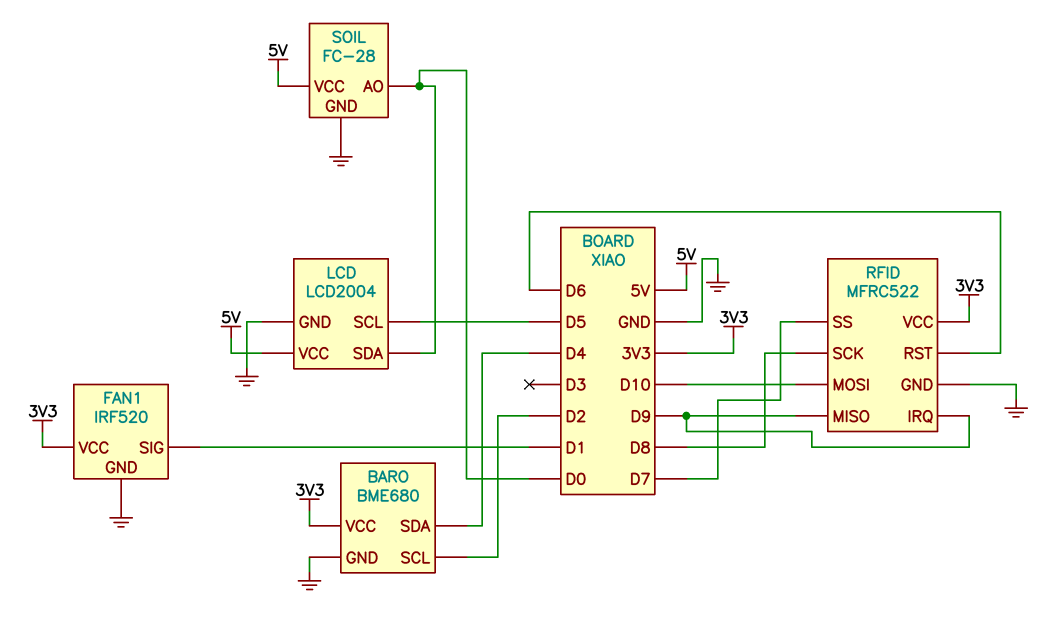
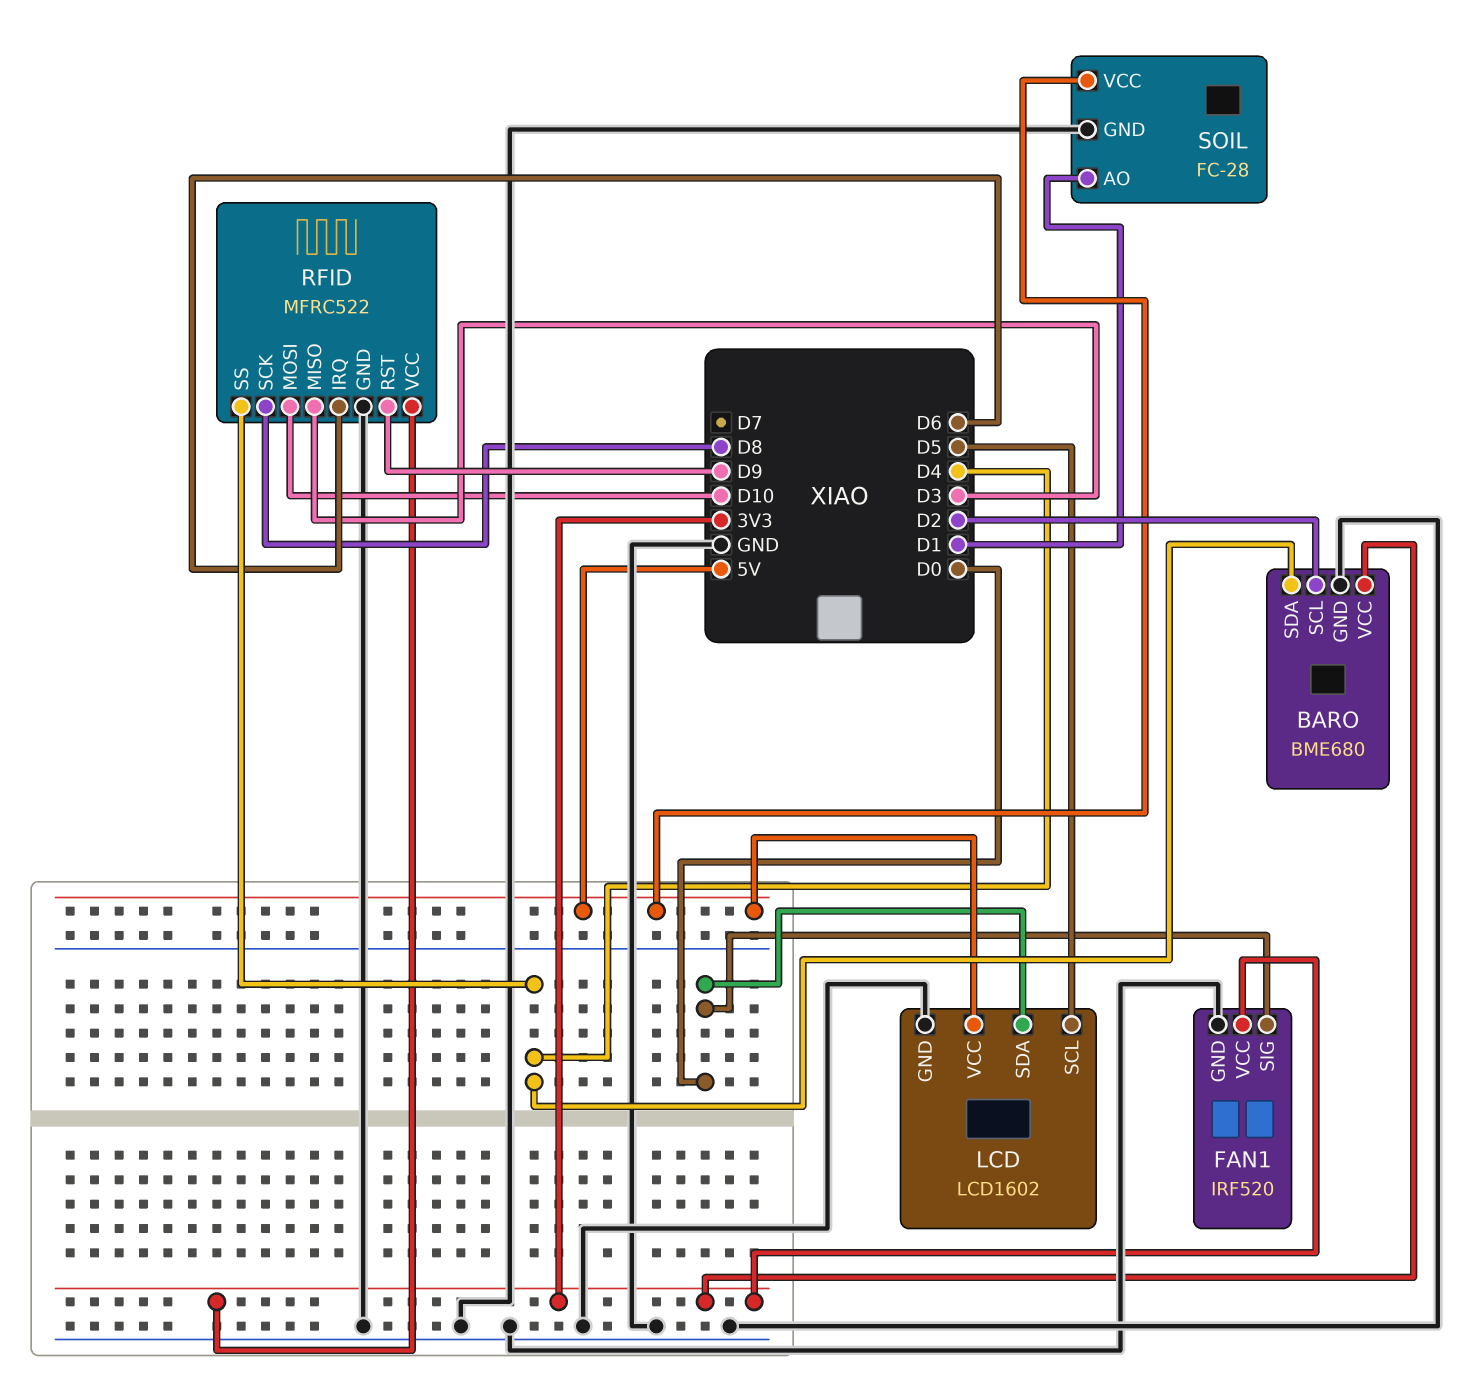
FAN1 pin SIG: D1 -> D0
LCD: LCD2004 -> LCD1602
RFID pin IRQ: D9 -> D6
RFID pin MISO: D9 -> D3
RFID pin RST: D6 -> D9
RFID pin SS: D7 -> D4
SOIL pin AO: D0 -> D1

